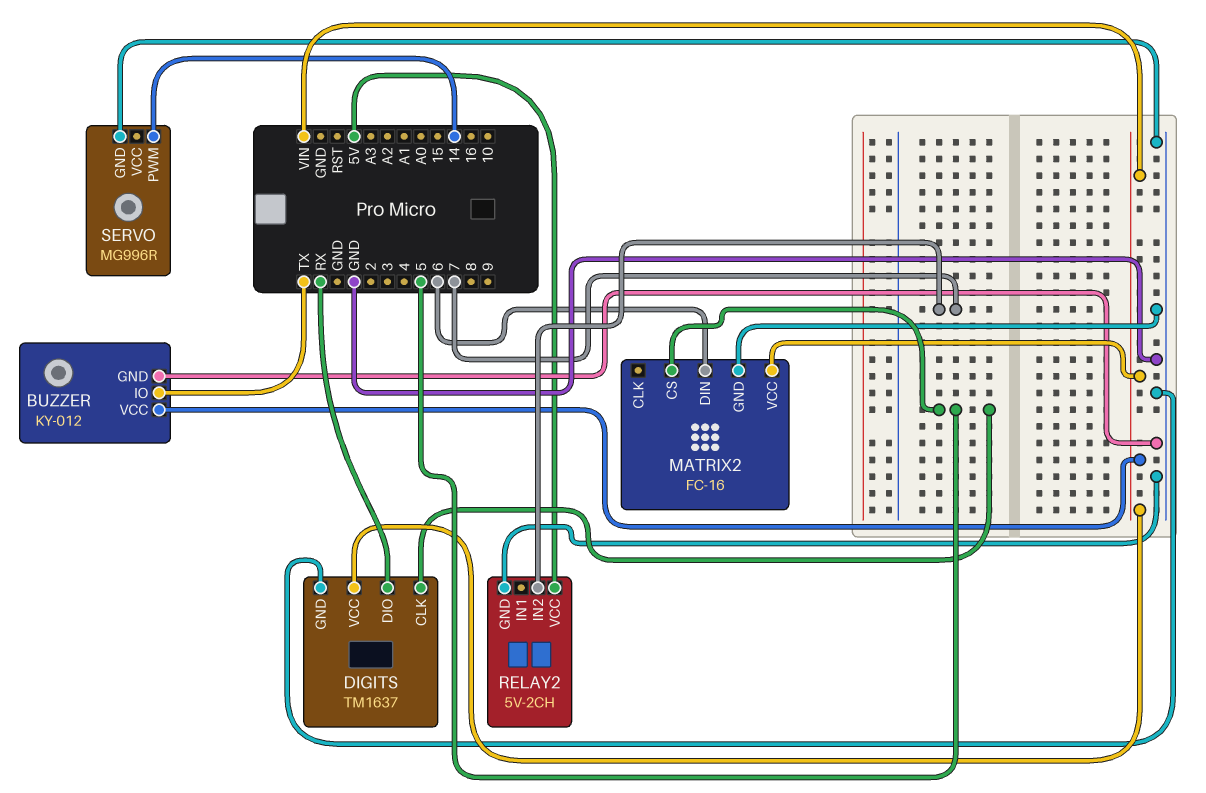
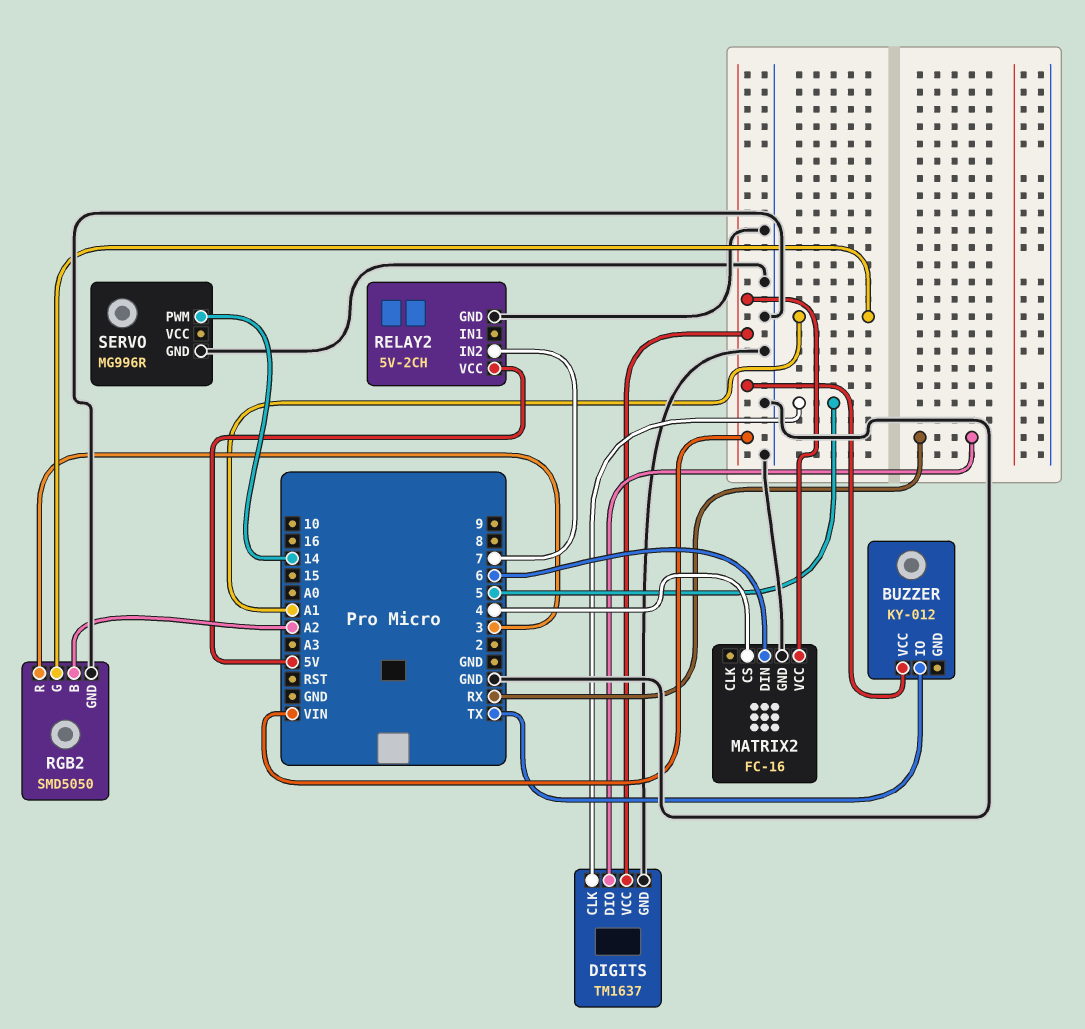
BUZZER pin GND: GND -> none
MATRIX2 pin CS: 5 -> 4
RGB2: none -> SMD5050
RGB2 pin B: none -> A2
RGB2 pin G: none -> A1
RGB2 pin GND: none -> GND
RGB2 pin R: none -> 3

